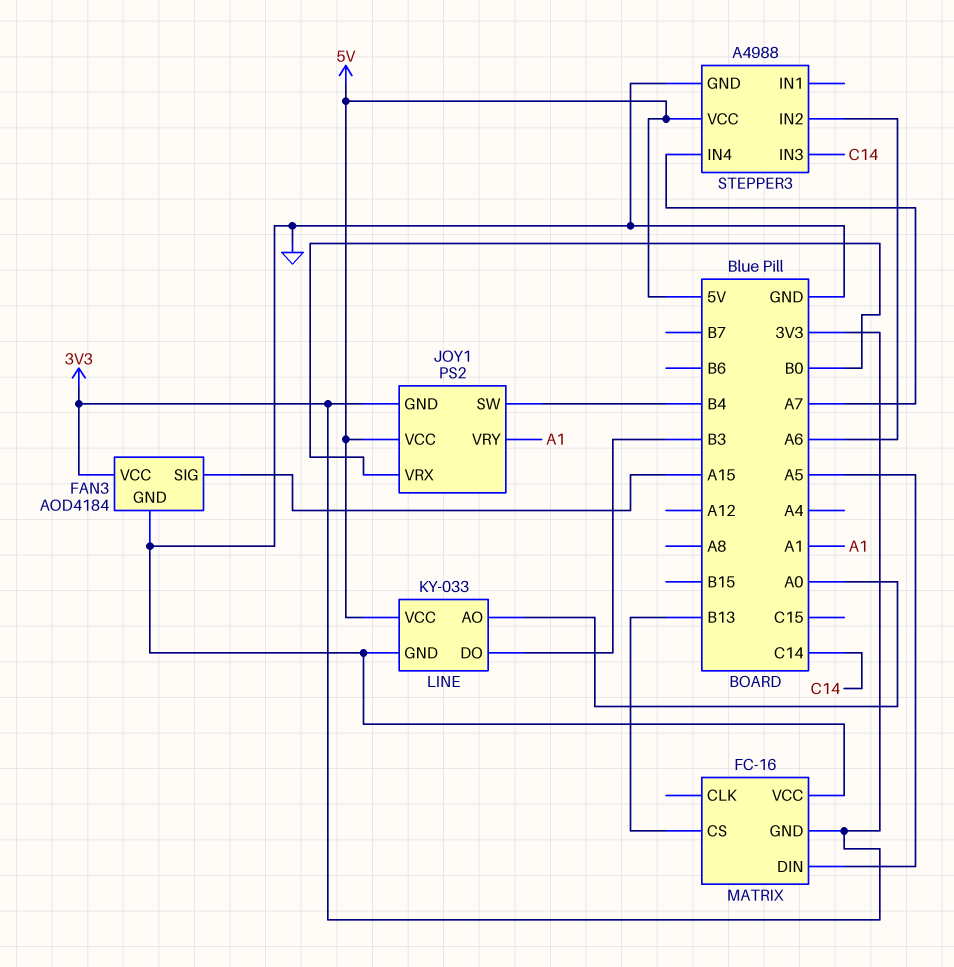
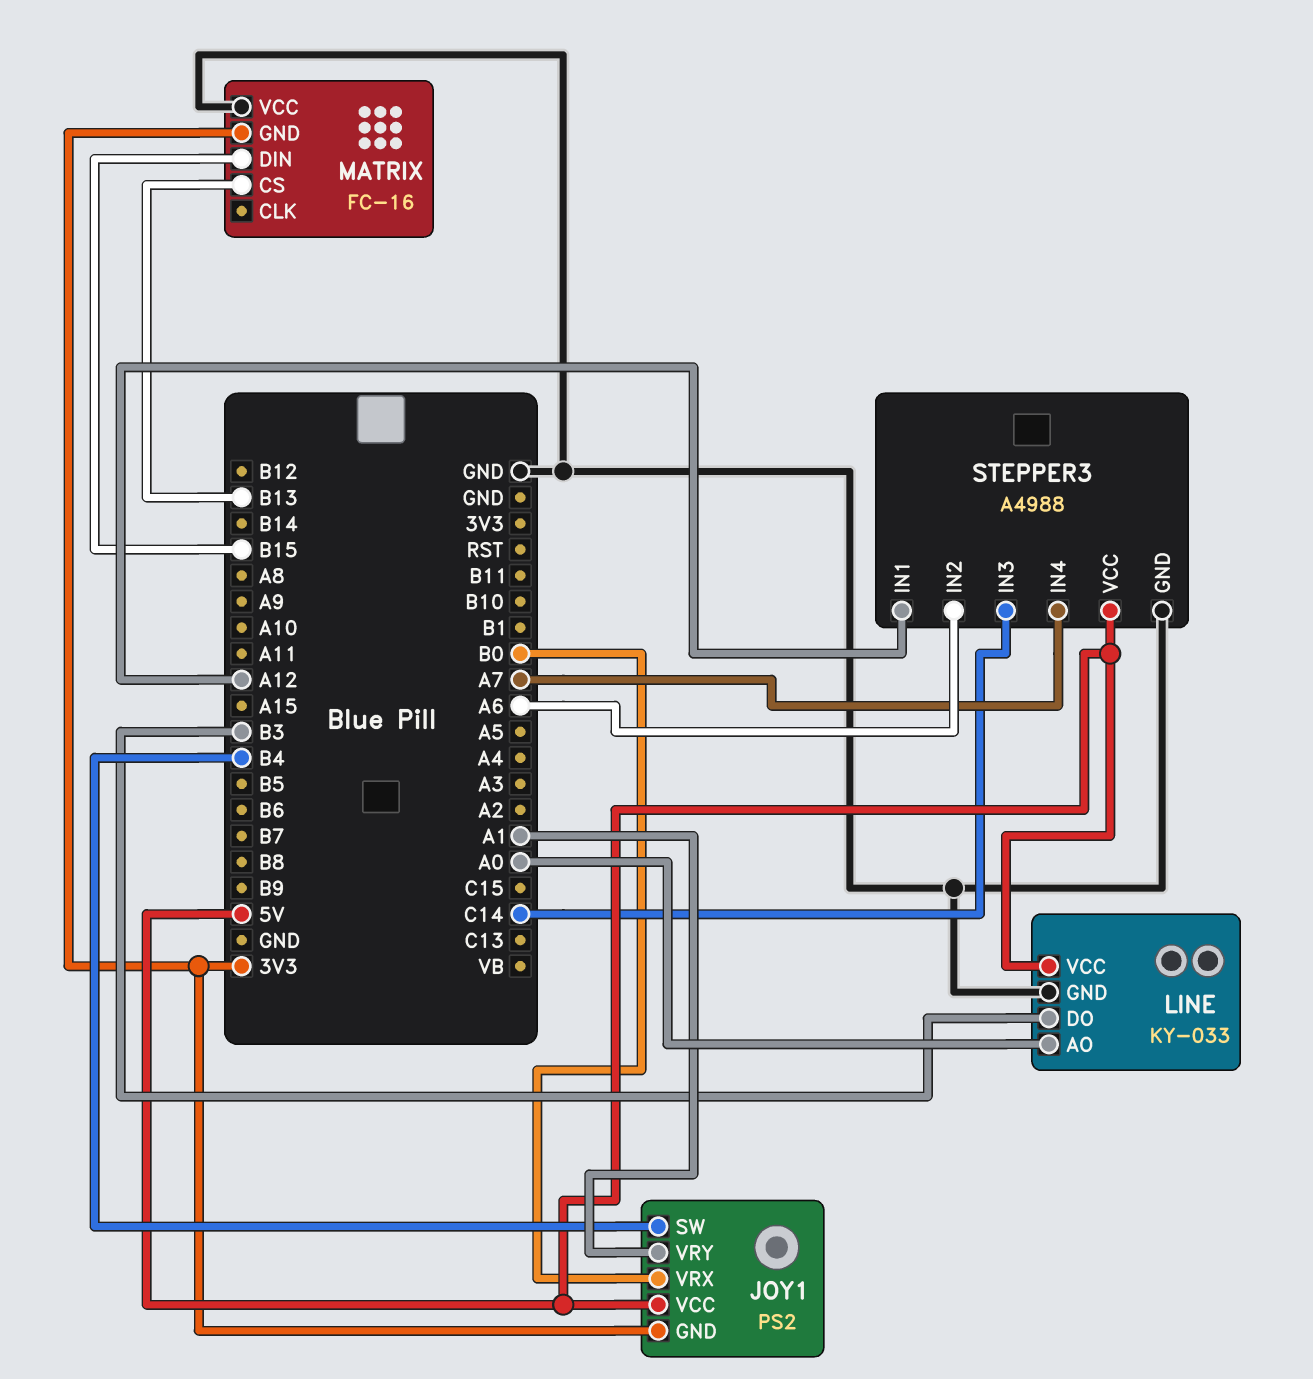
FAN3: AOD4184 -> none
FAN3 pin GND: GND -> none
FAN3 pin SIG: A15 -> none
FAN3 pin VCC: 3V3 -> none
MATRIX pin DIN: A5 -> B15
STEPPER3 pin IN1: none -> A12

